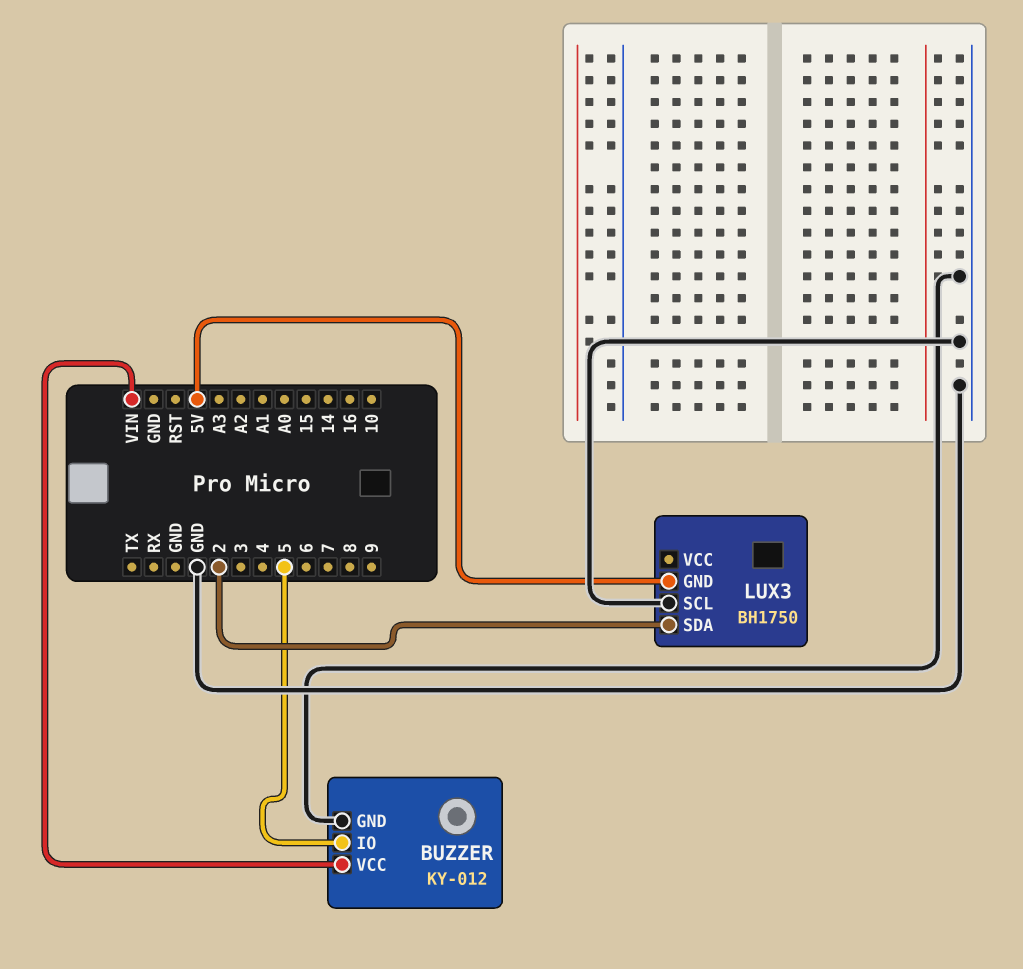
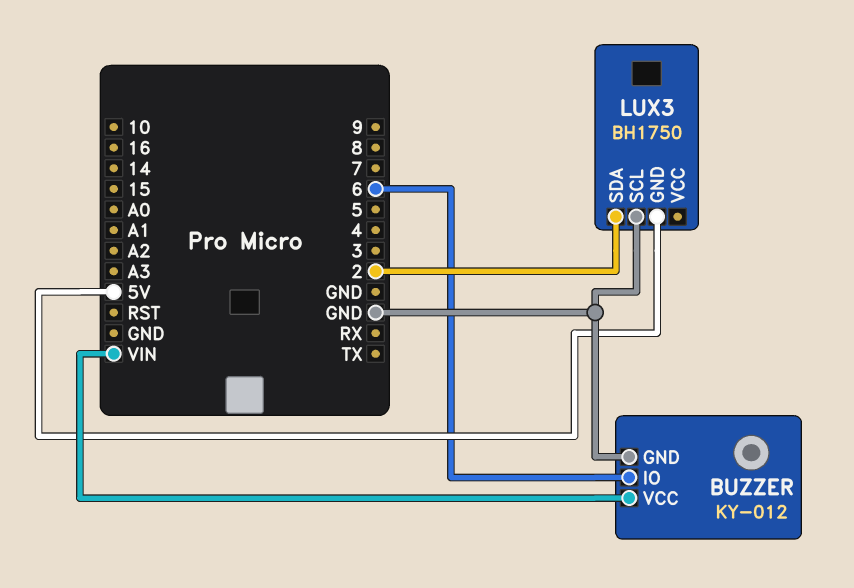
BUZZER pin IO: 5 -> 6

